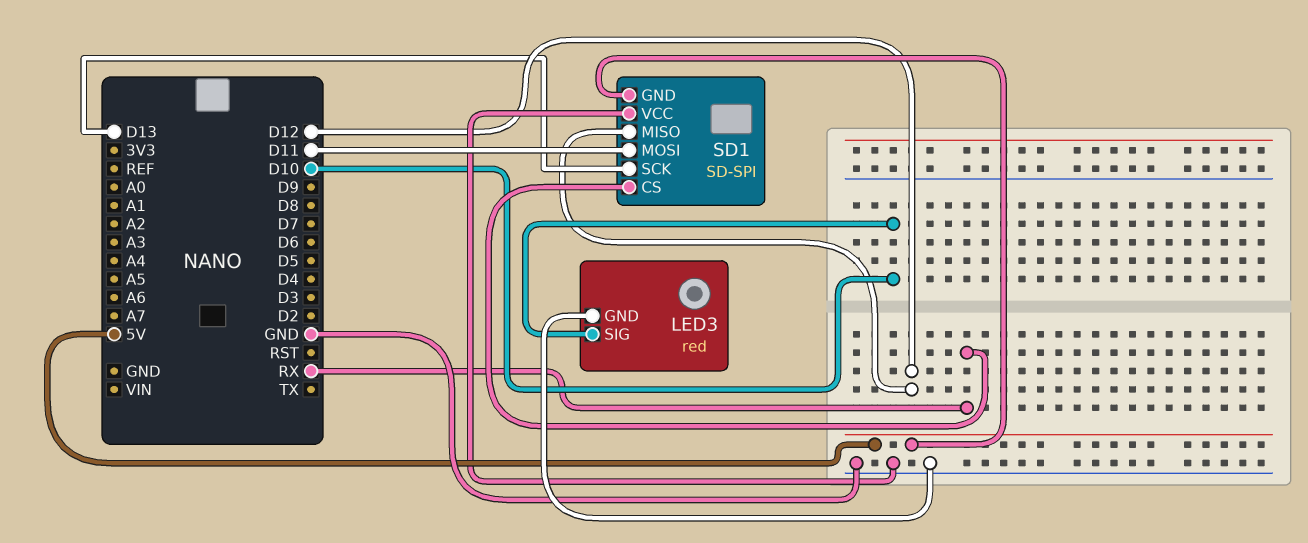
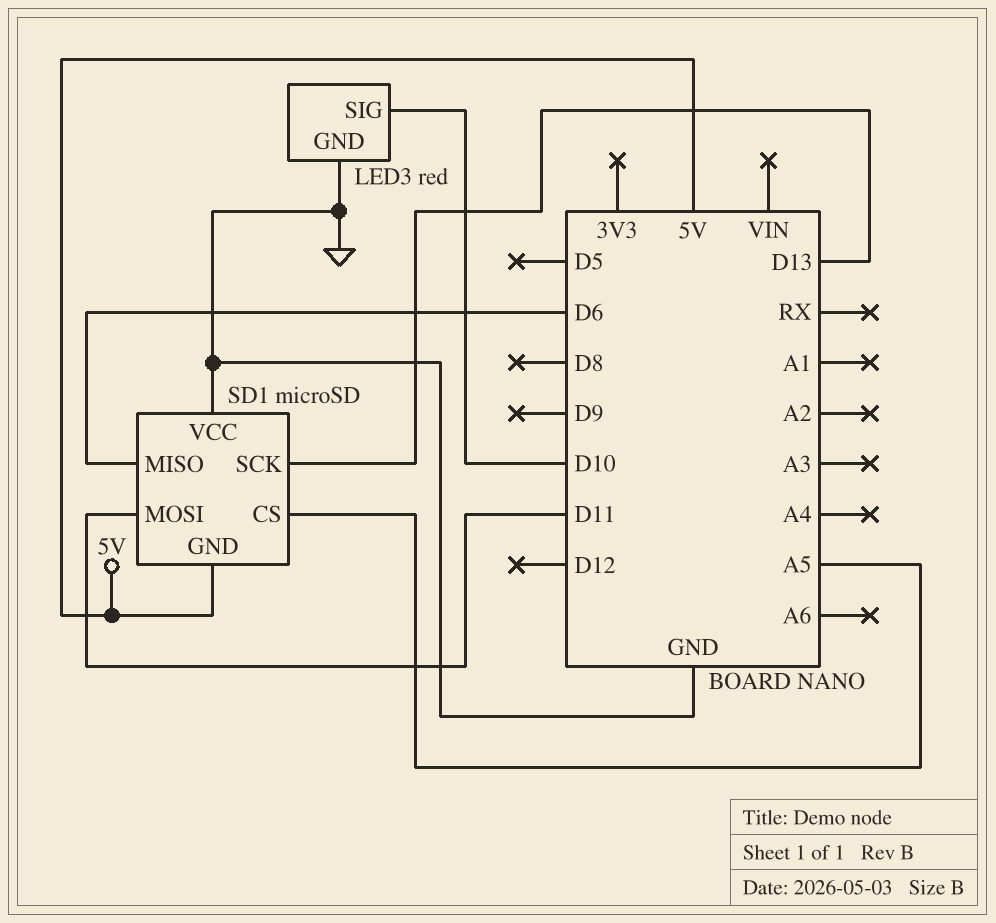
SD1: SD-SPI -> microSD
SD1 pin CS: RX -> A5
SD1 pin MISO: D12 -> D6

